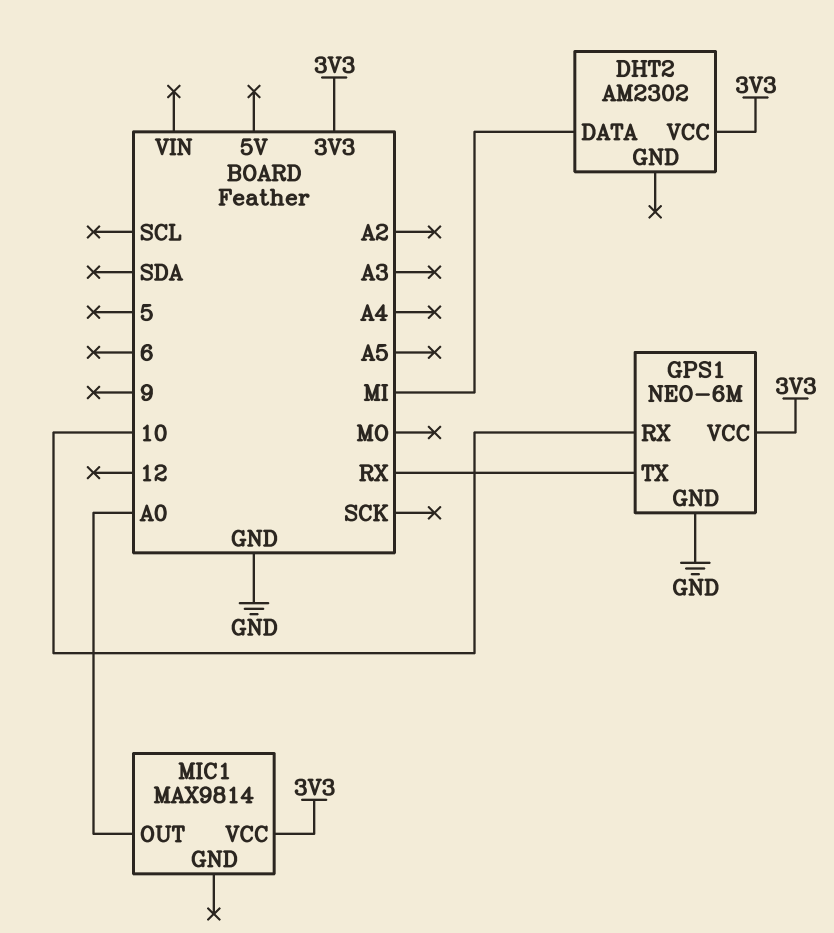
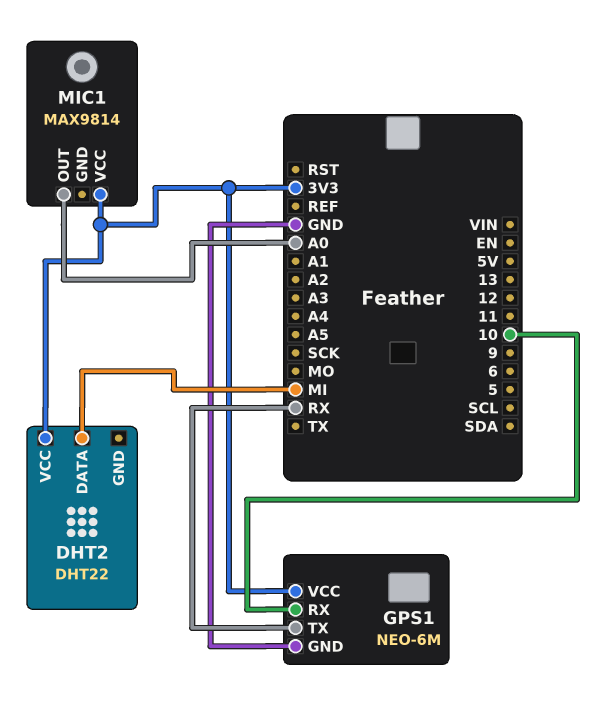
DHT2: AM2302 -> DHT22

